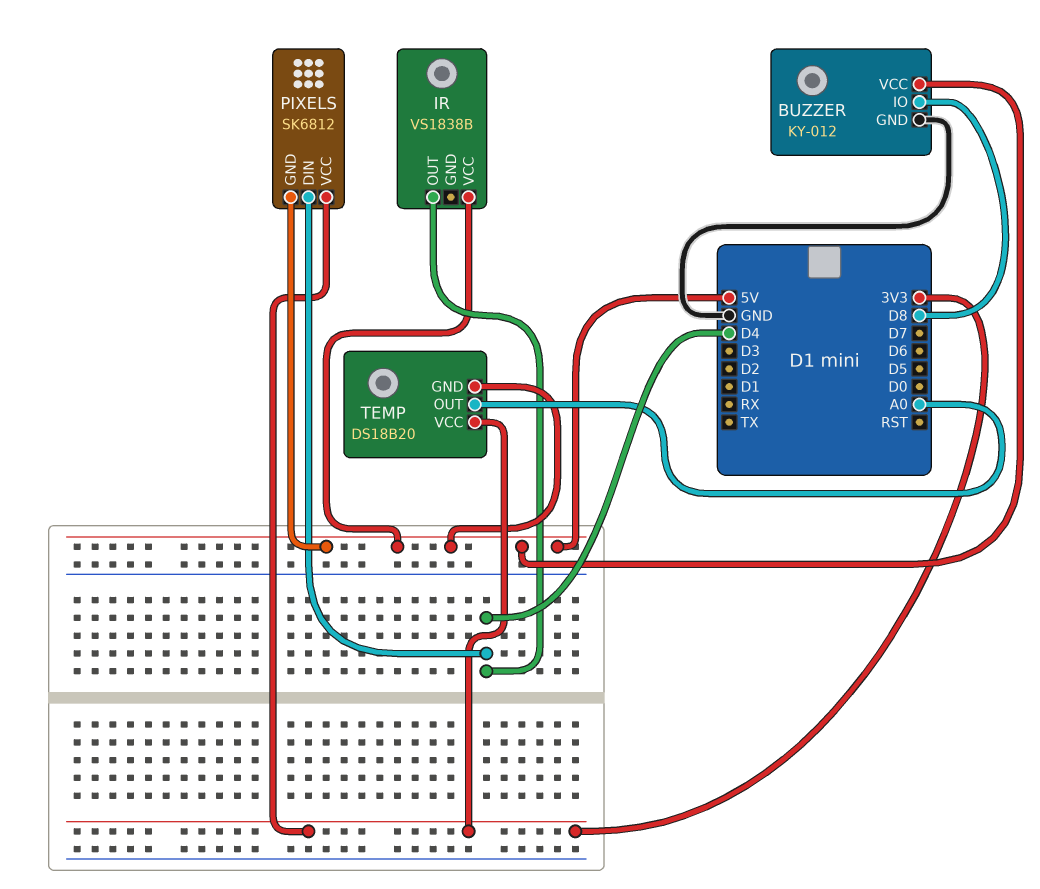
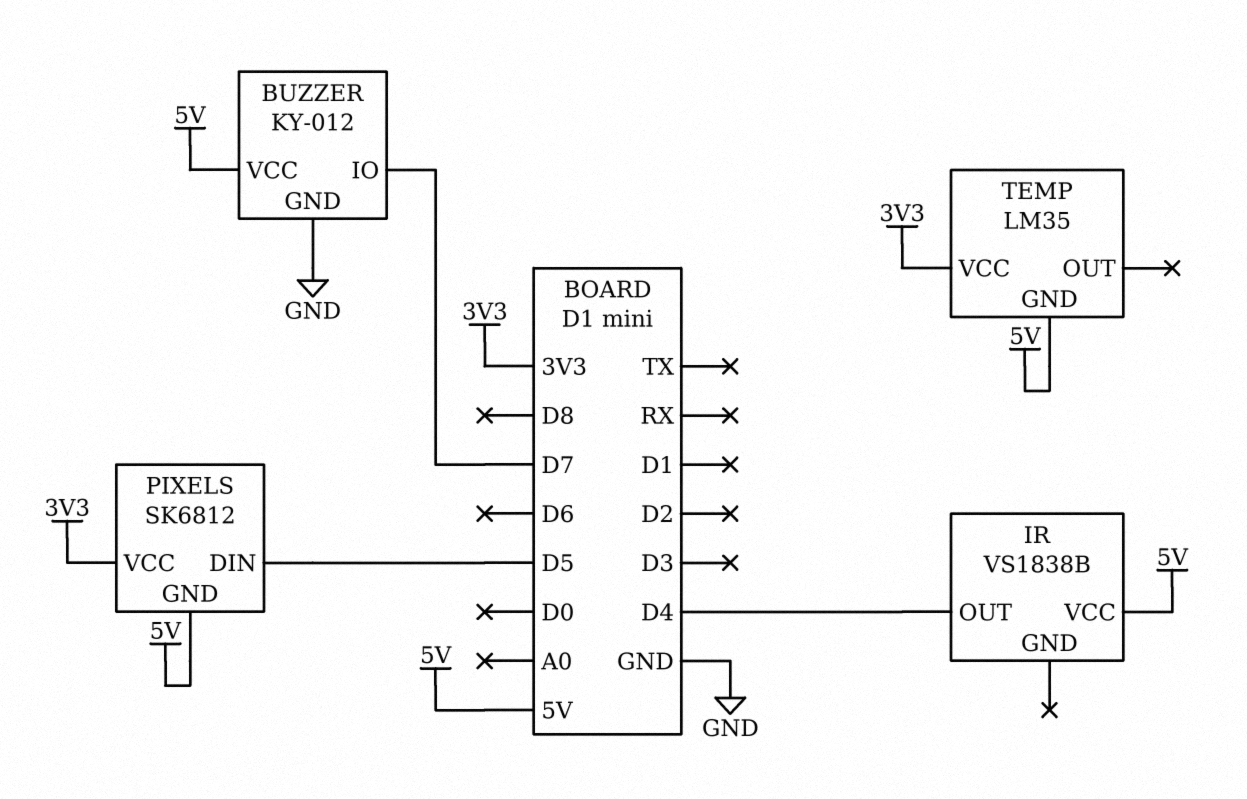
BUZZER pin IO: D8 -> D7
PIXELS pin DIN: D4 -> D5
TEMP: DS18B20 -> LM35
TEMP pin OUT: A0 -> none

